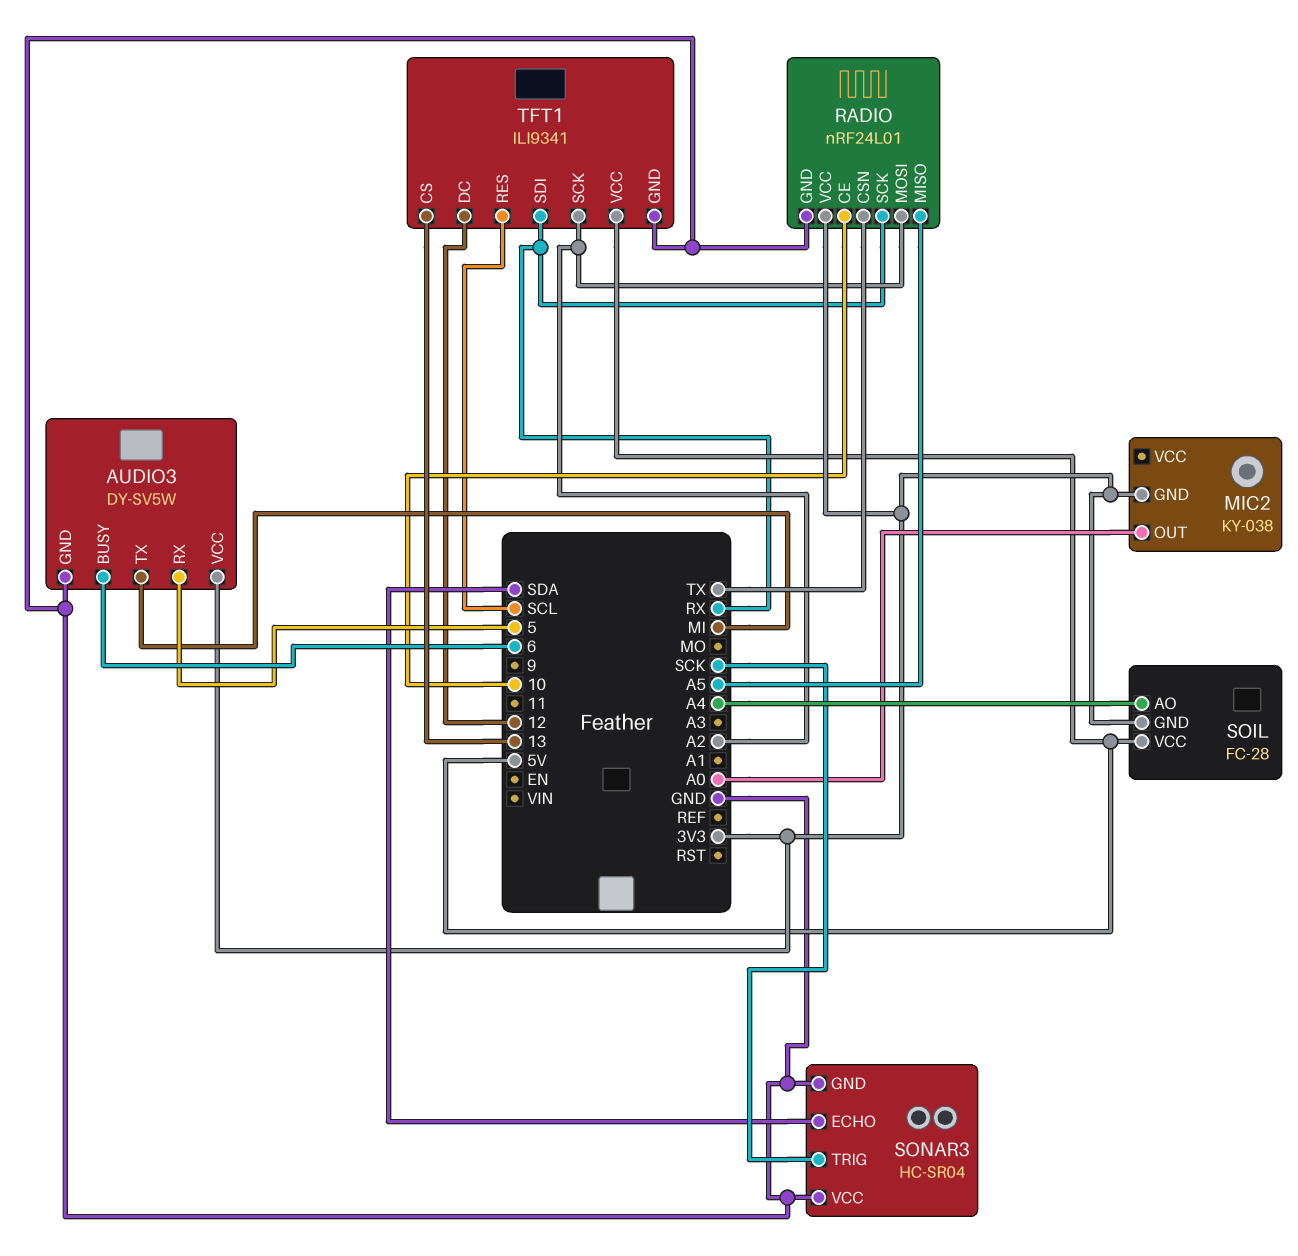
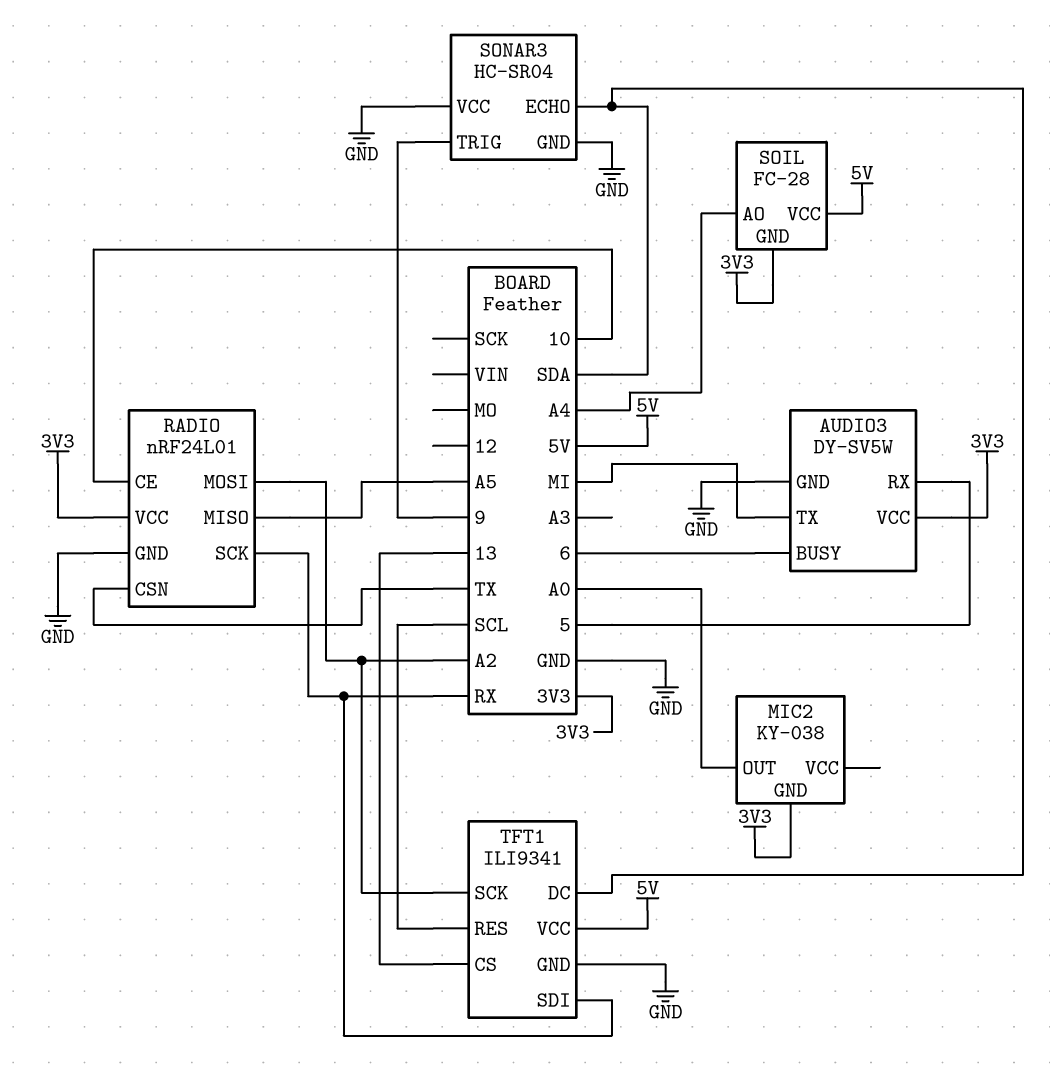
SONAR3 pin TRIG: SCK -> 9
TFT1 pin DC: 12 -> SDA

